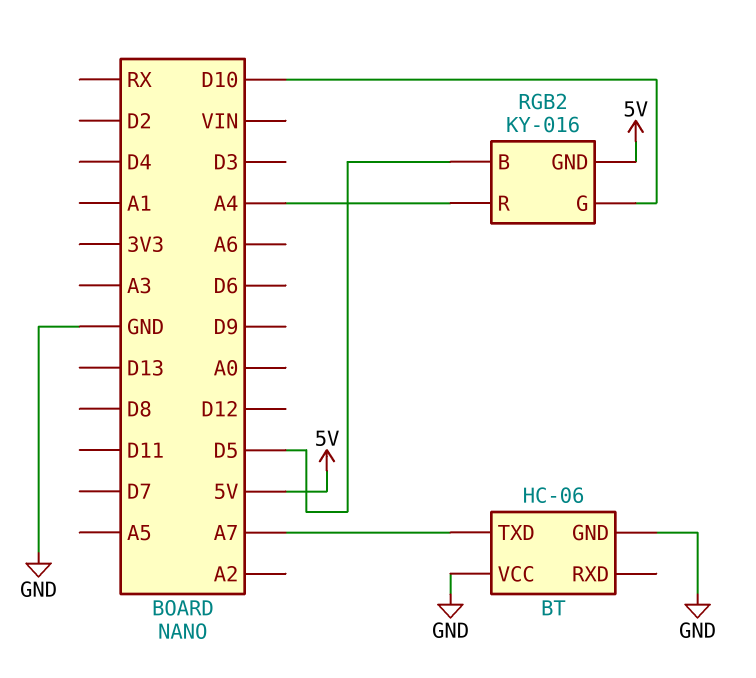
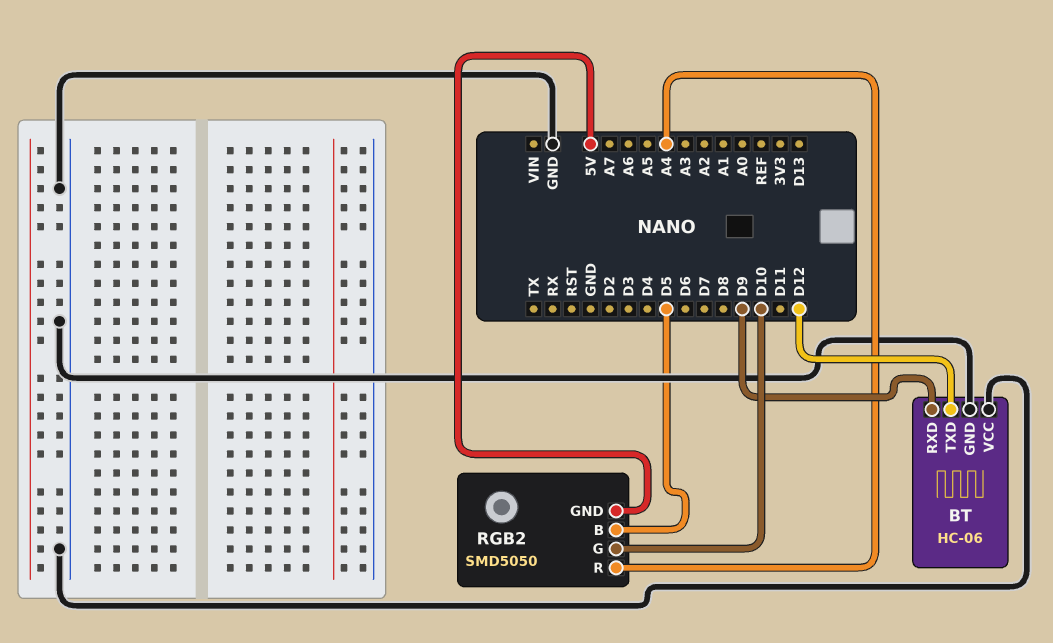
BT pin RXD: none -> D9
BT pin TXD: A7 -> D12
RGB2: KY-016 -> SMD5050

